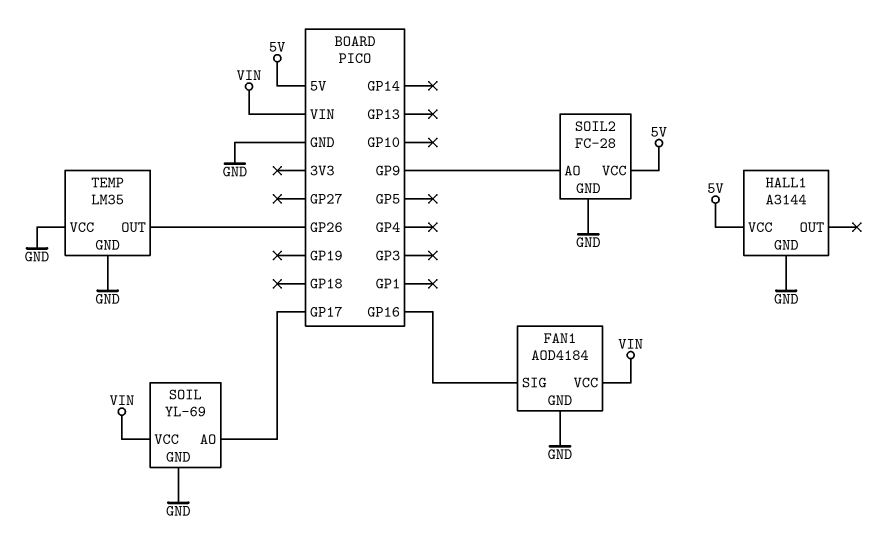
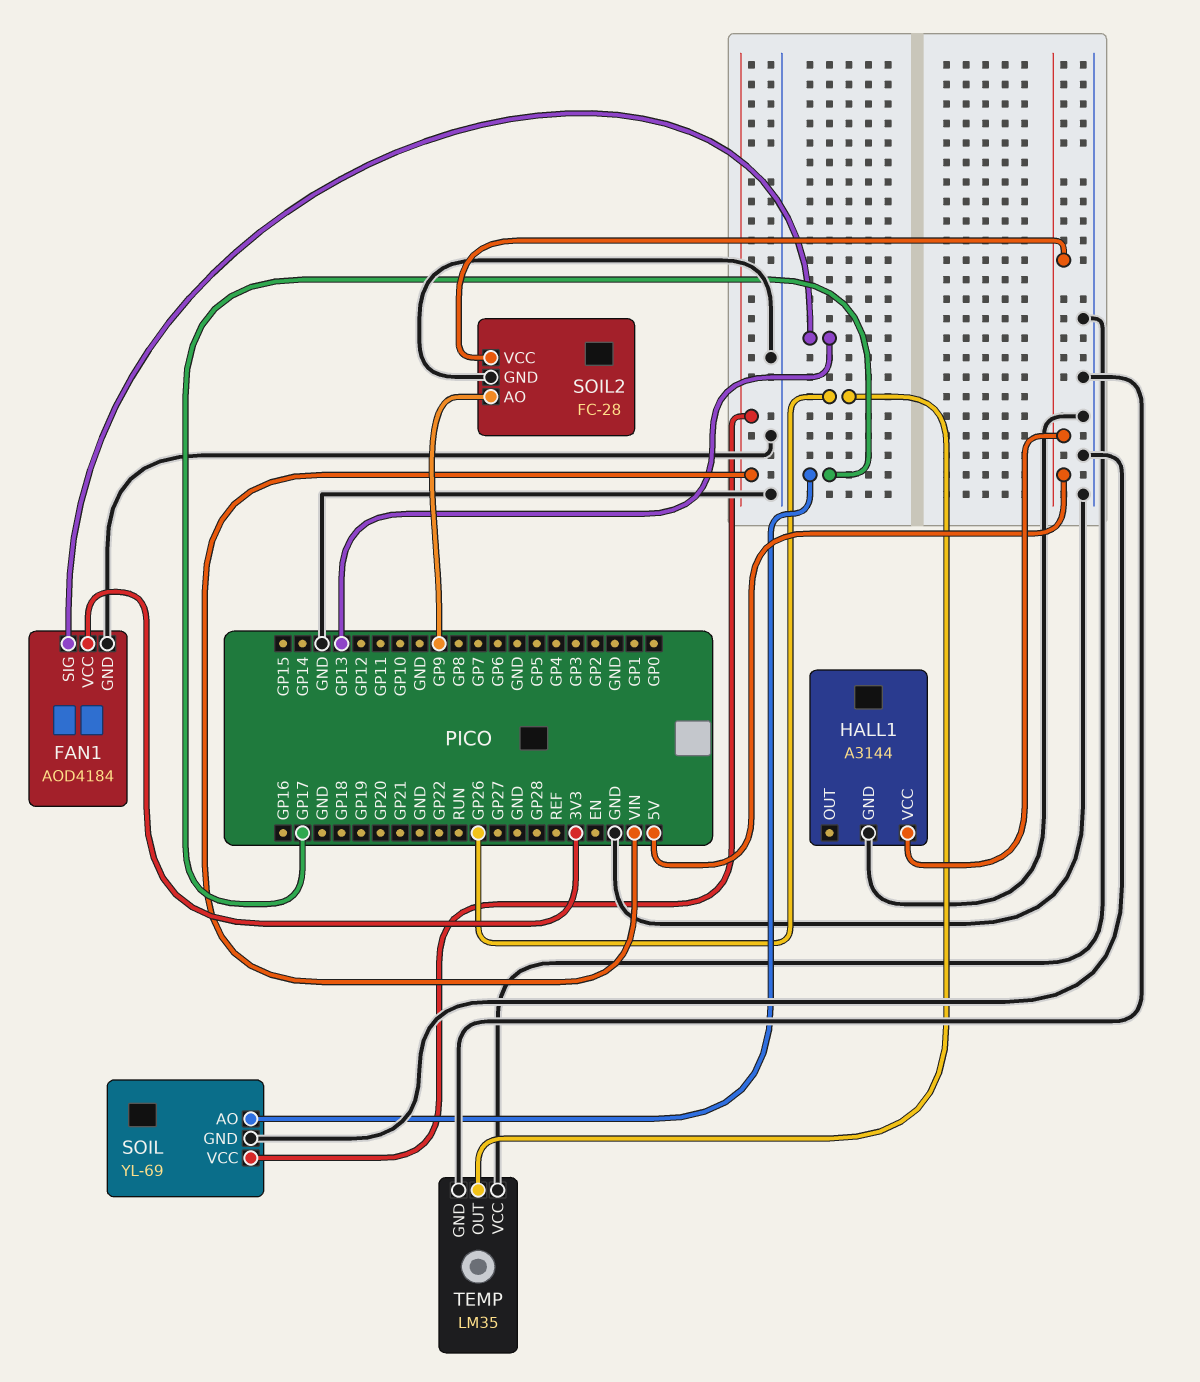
FAN1 pin SIG: GP16 -> GP13
FAN1 pin VCC: VIN -> 3V3

